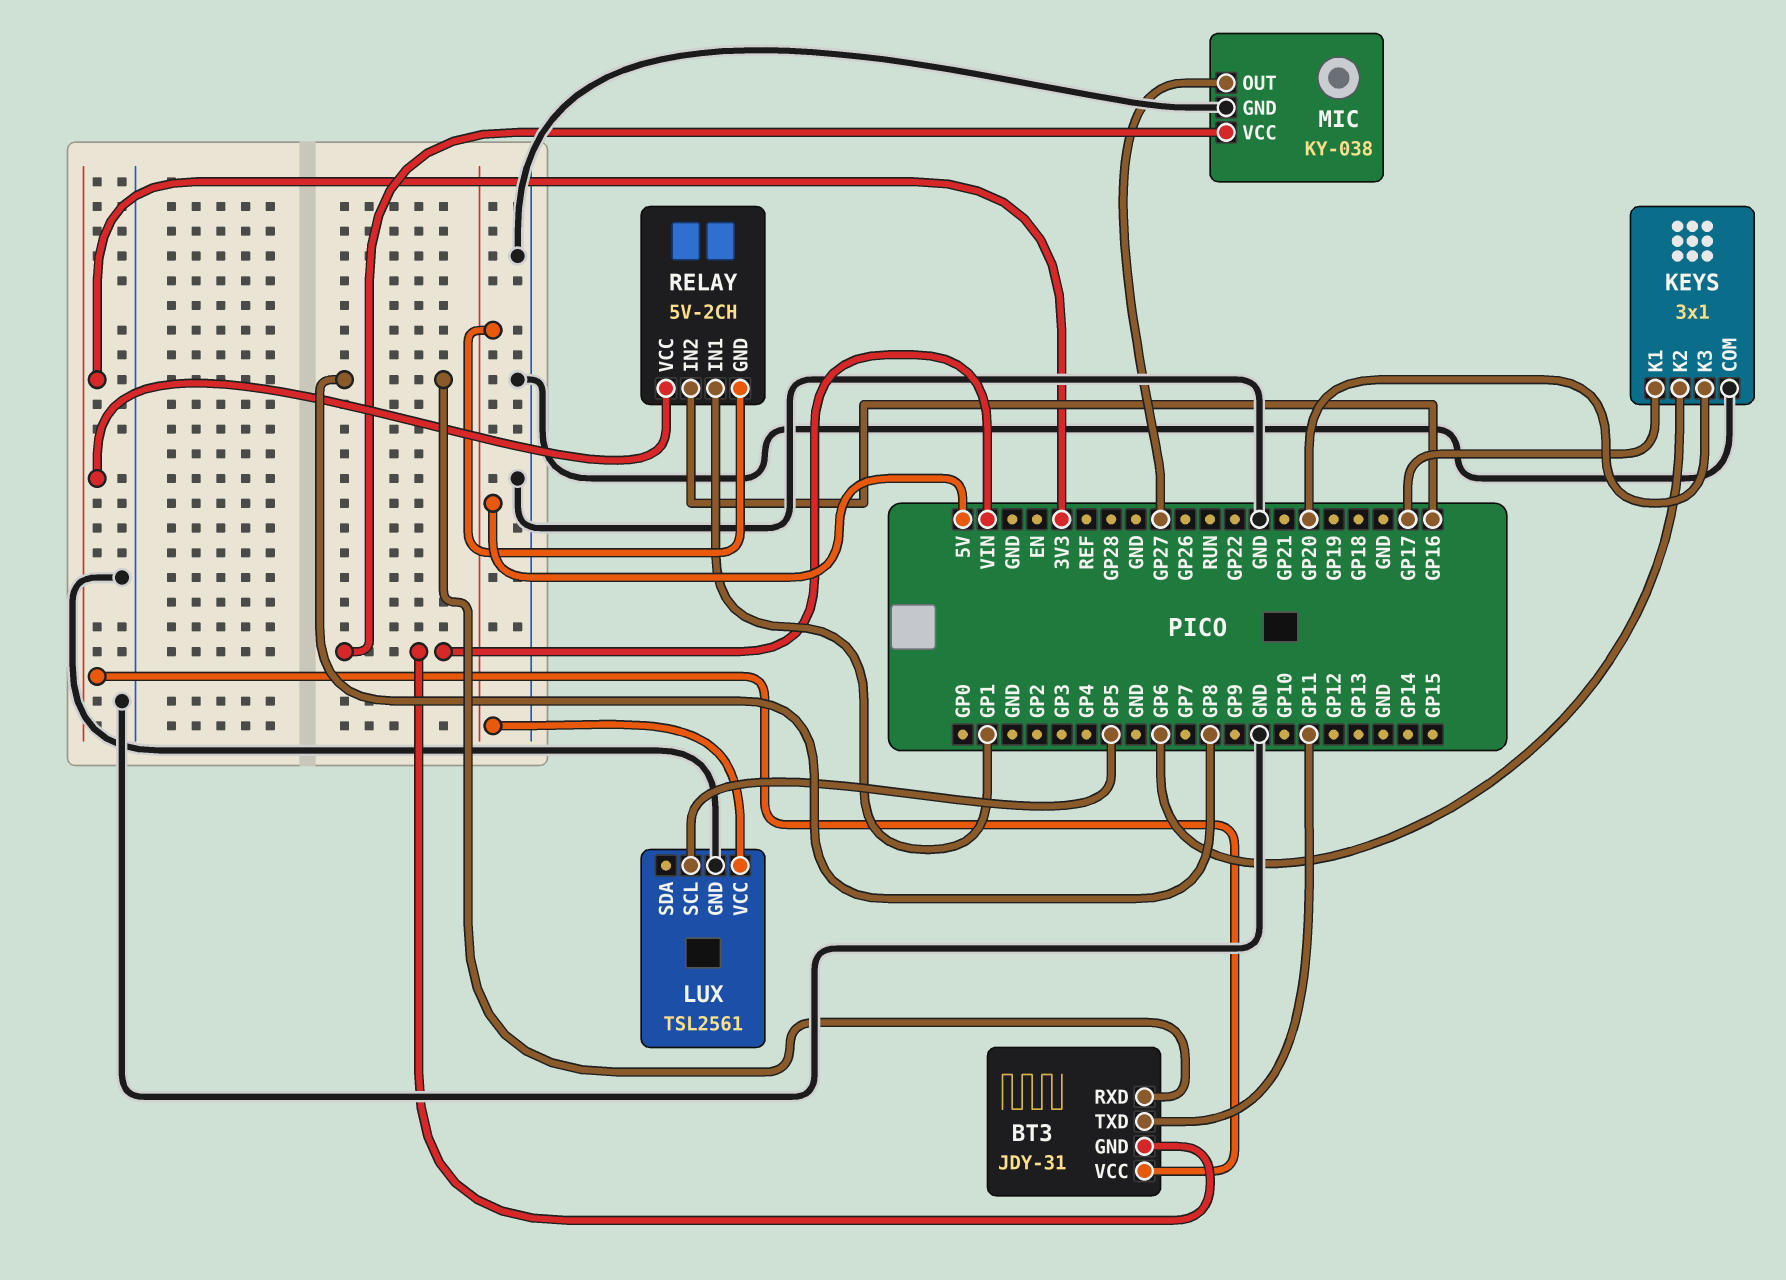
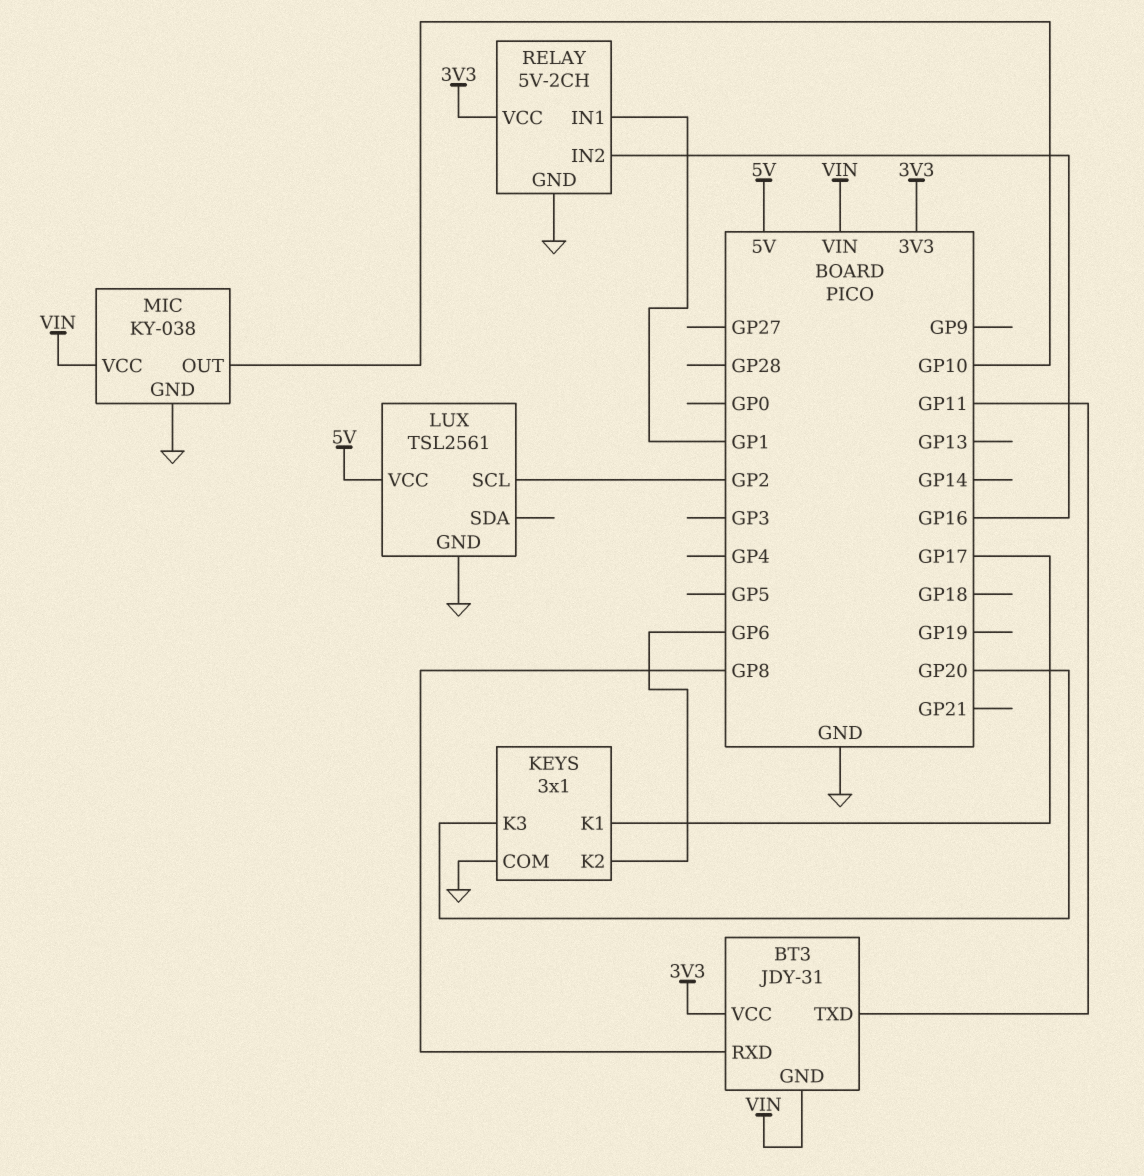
LUX pin SCL: GP5 -> GP2
MIC pin OUT: GP27 -> GP10
RELAY pin GND: 5V -> GND

